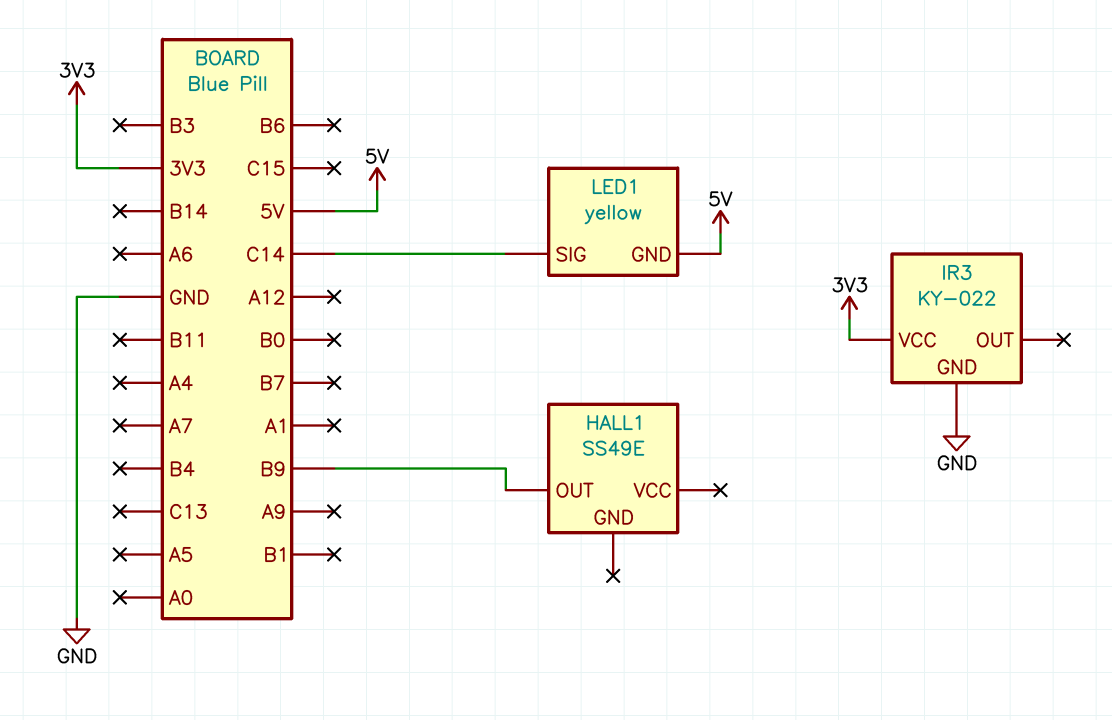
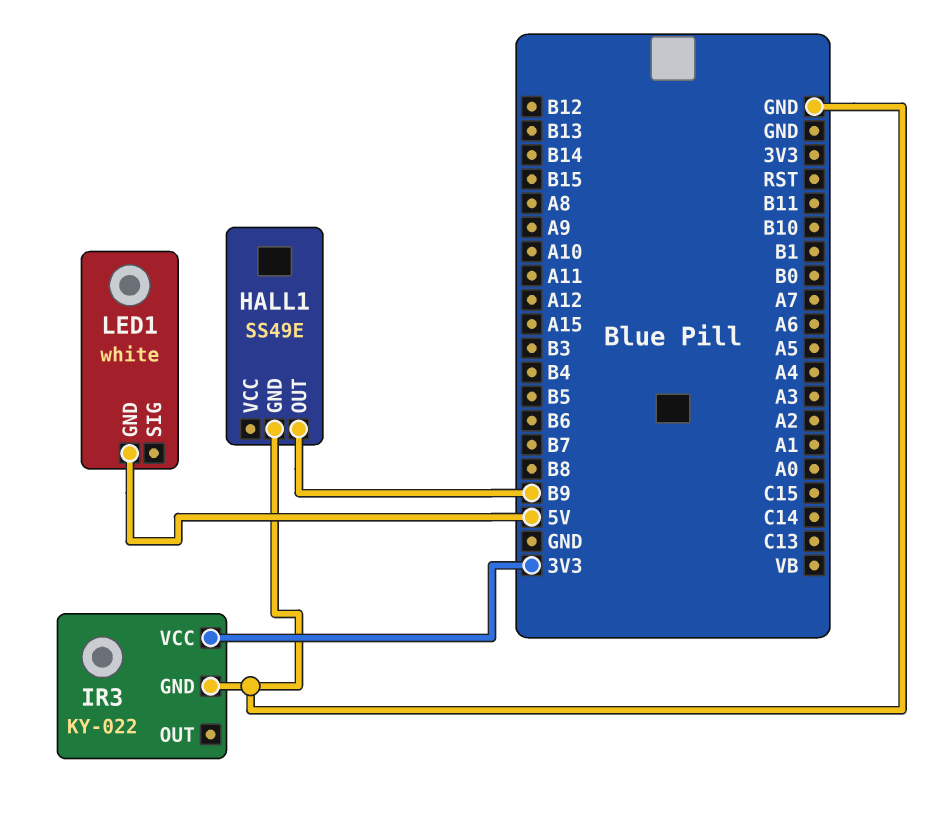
HALL1 pin GND: none -> GND
LED1: yellow -> white
LED1 pin SIG: C14 -> none

